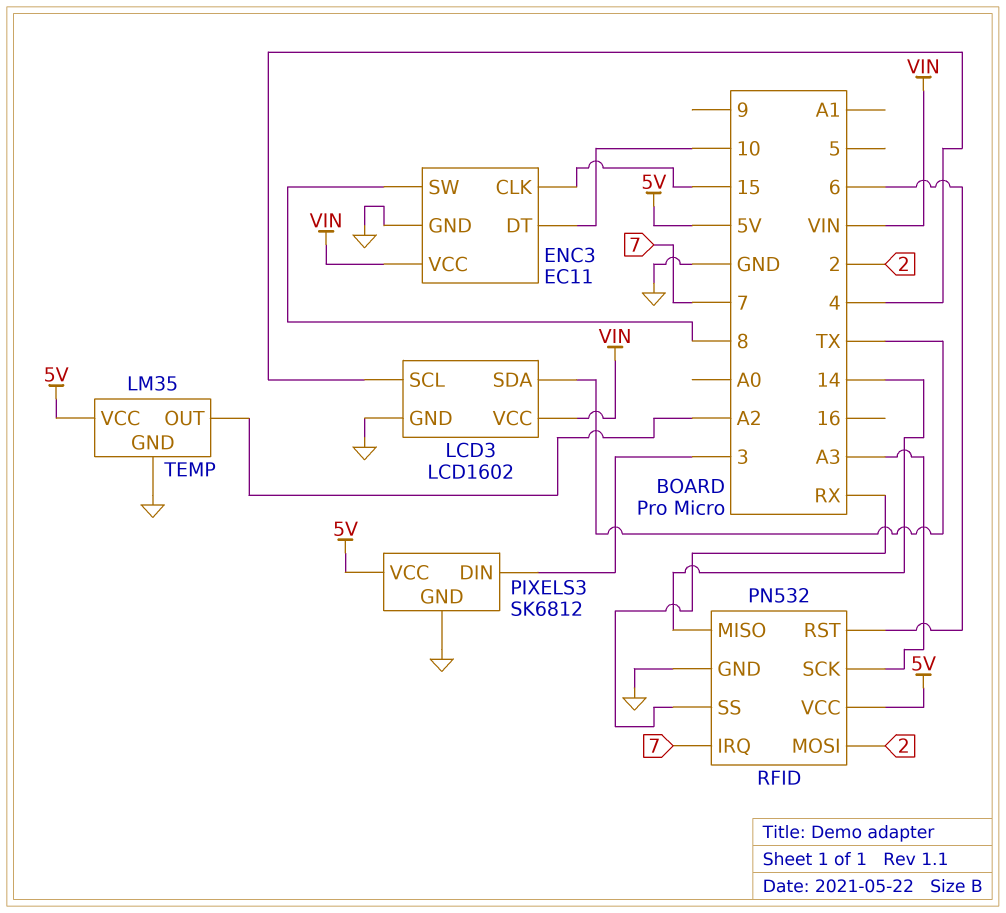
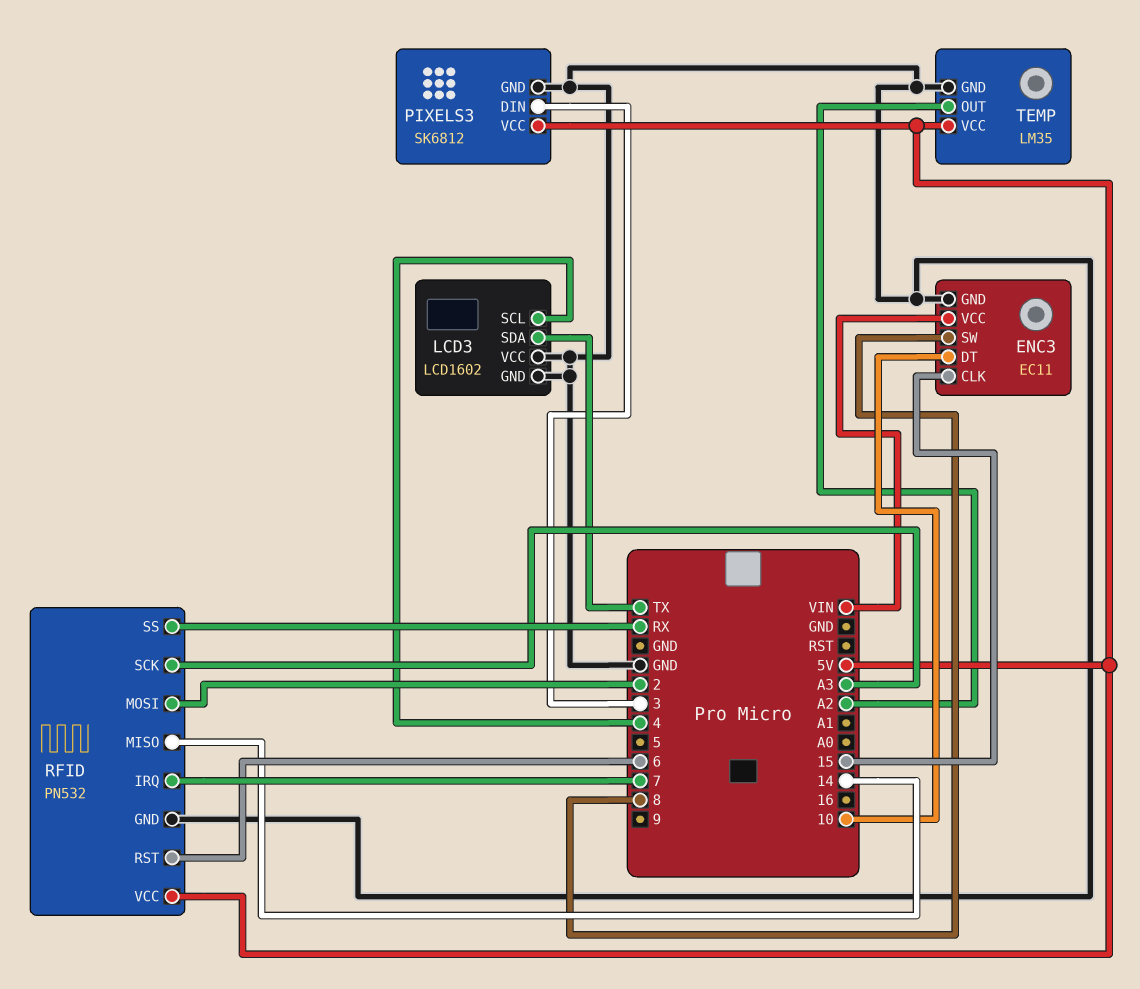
LCD3 pin VCC: VIN -> GND

